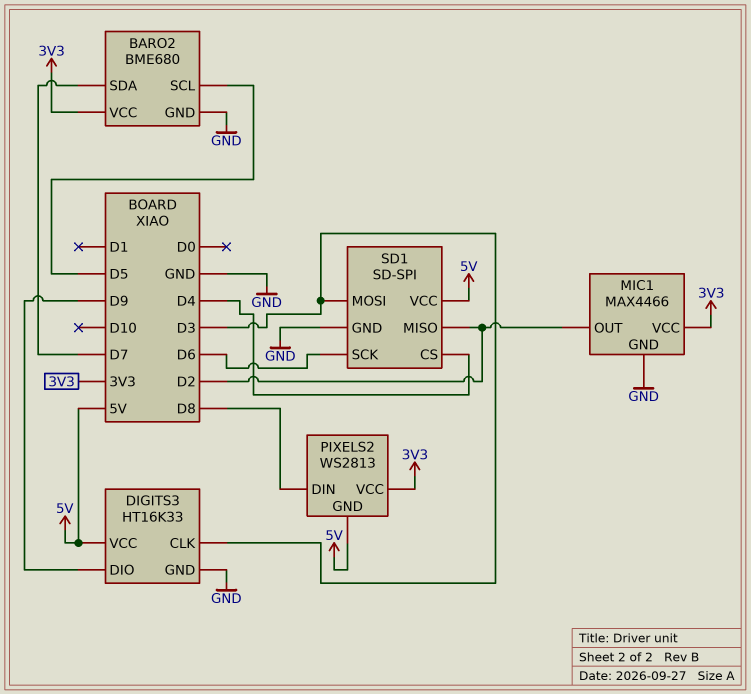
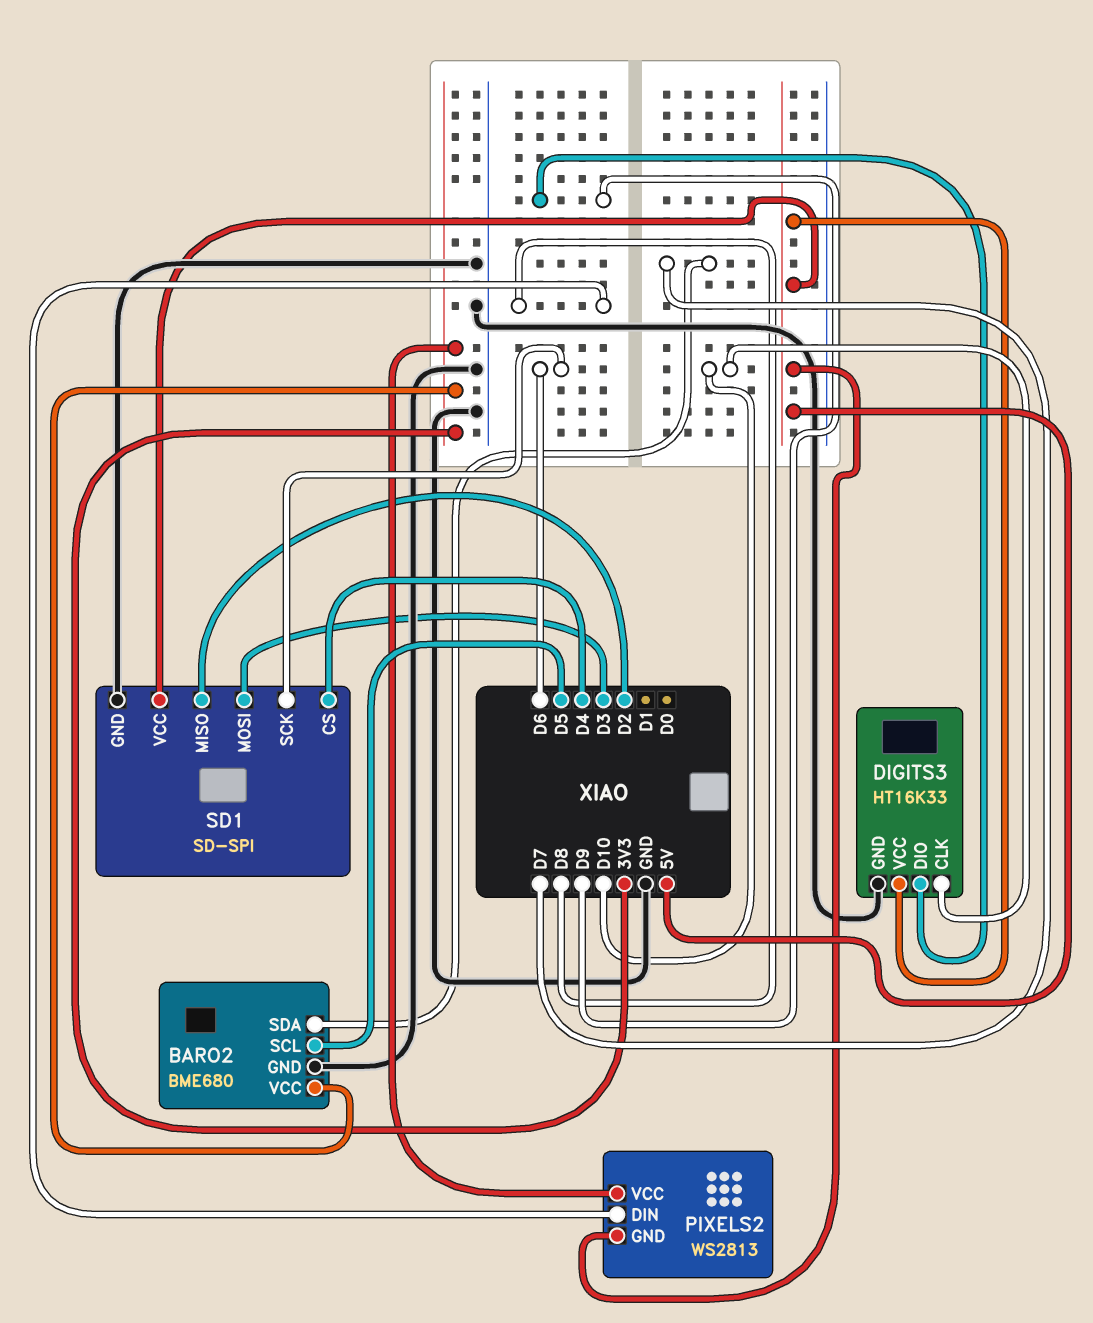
DIGITS3 pin CLK: D3 -> D10
MIC1: MAX4466 -> none
MIC1 pin GND: GND -> none
MIC1 pin OUT: D2 -> none
MIC1 pin VCC: 3V3 -> none

